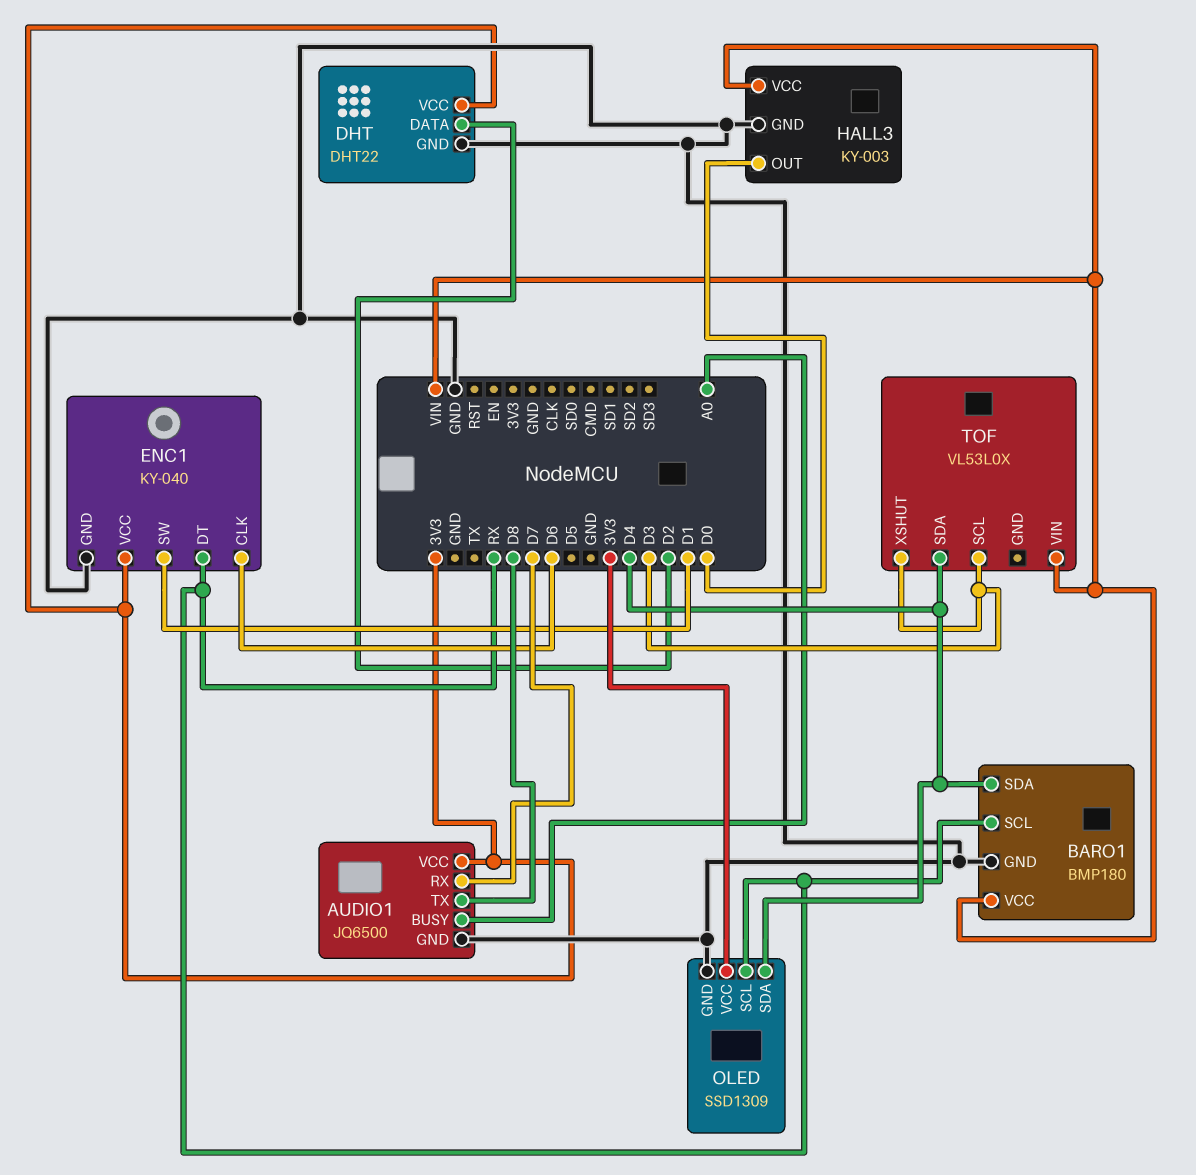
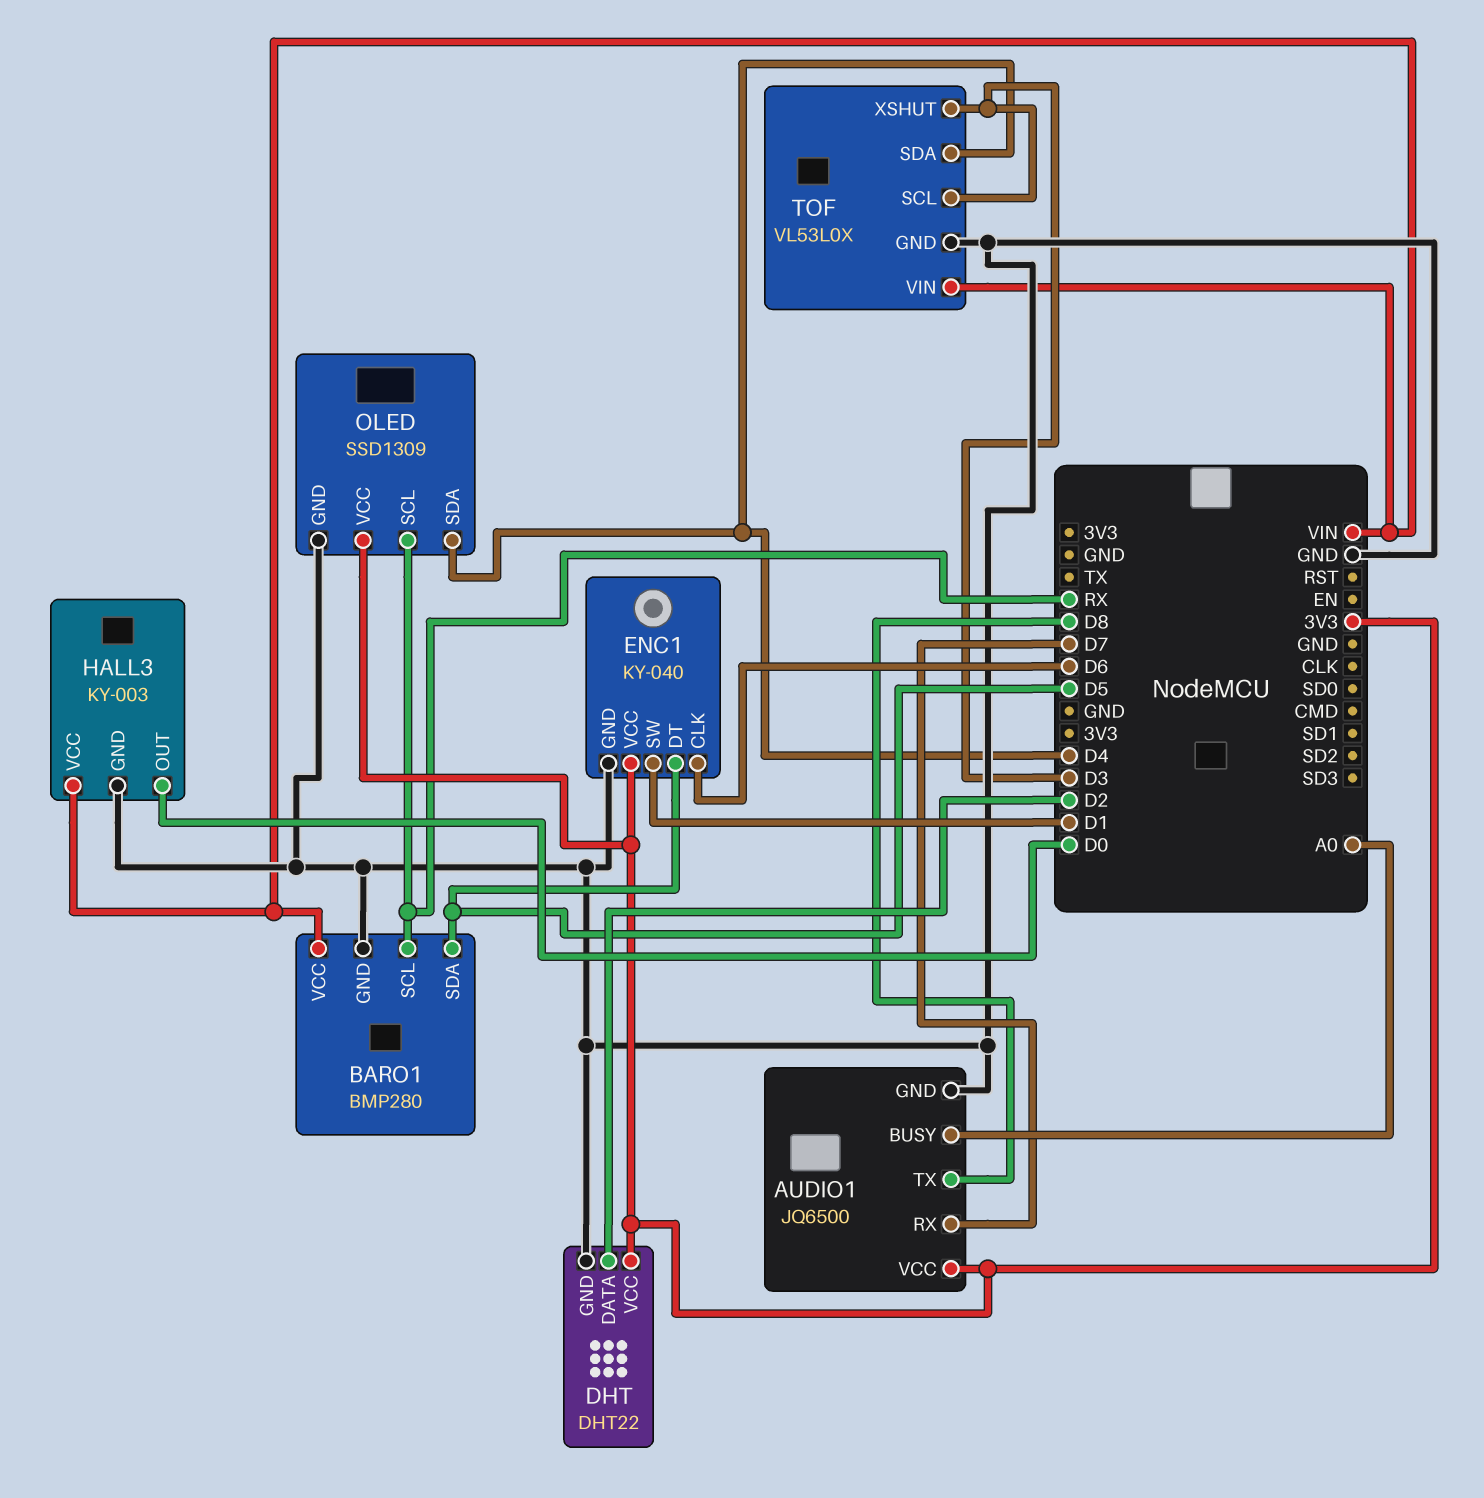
BARO1: BMP180 -> BMP280
BARO1 pin SDA: D4 -> D5
ENC1 pin DT: RX -> D5
TOF pin GND: none -> GND

